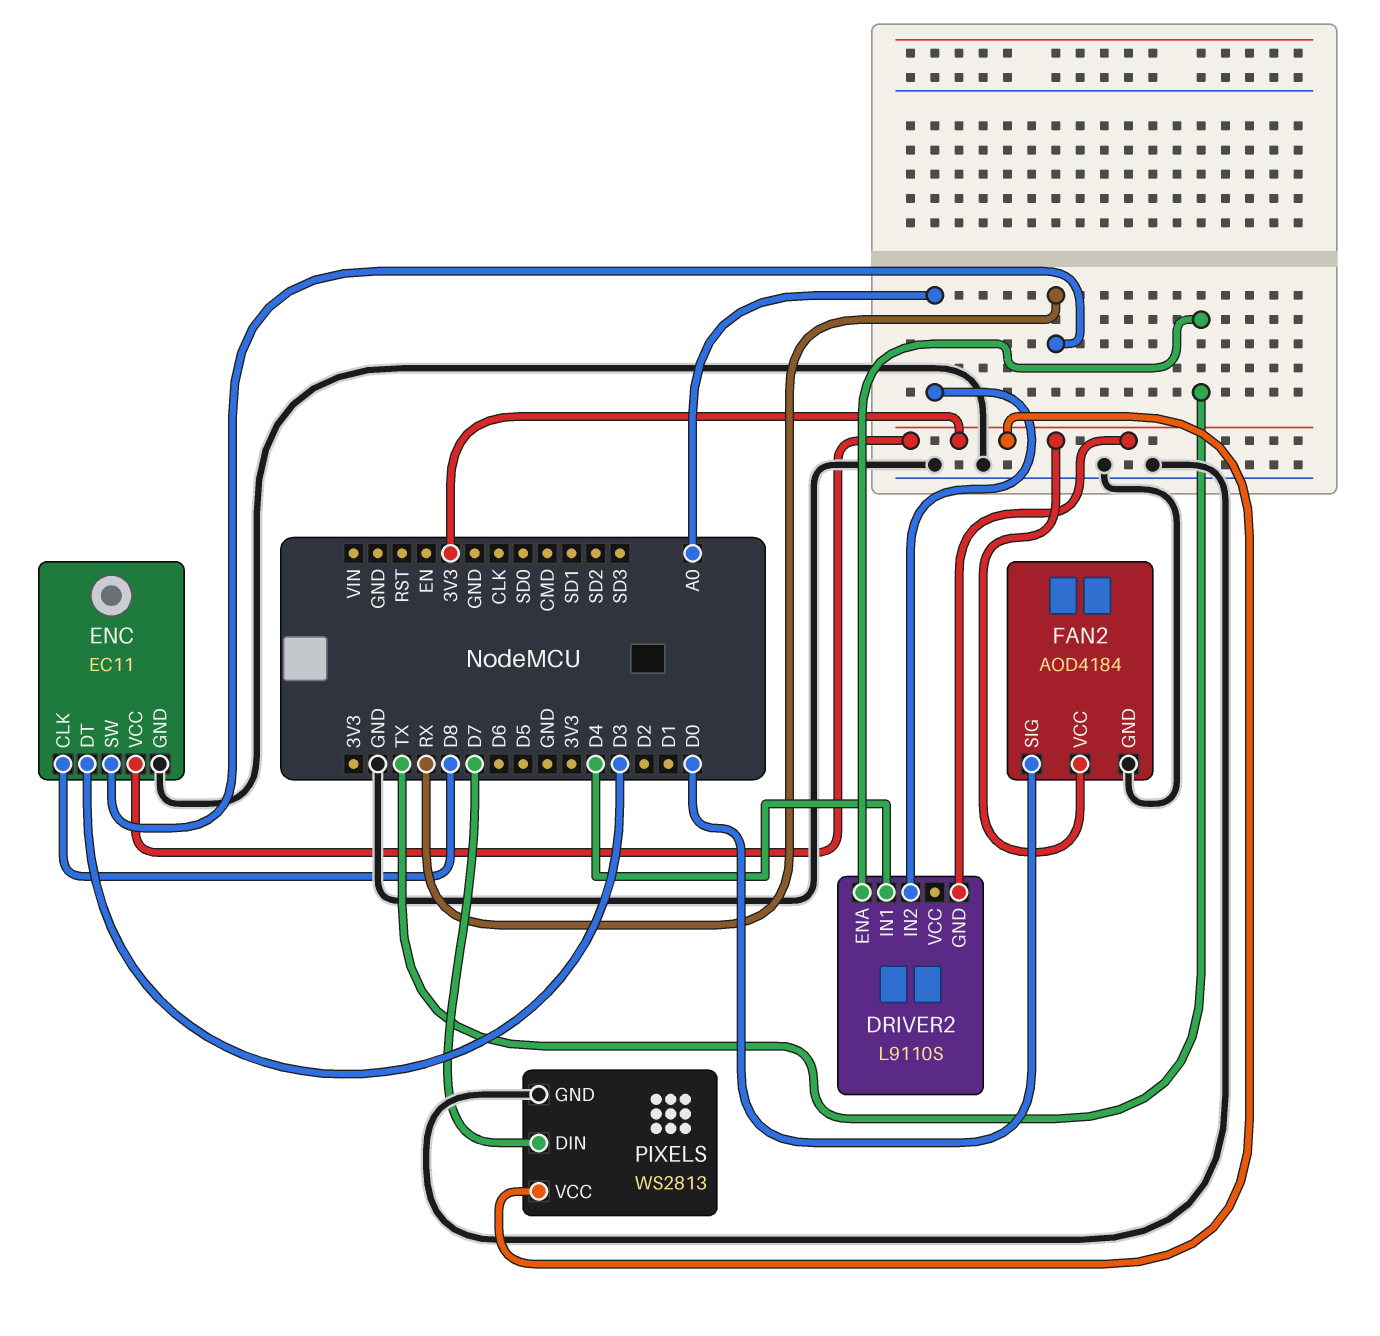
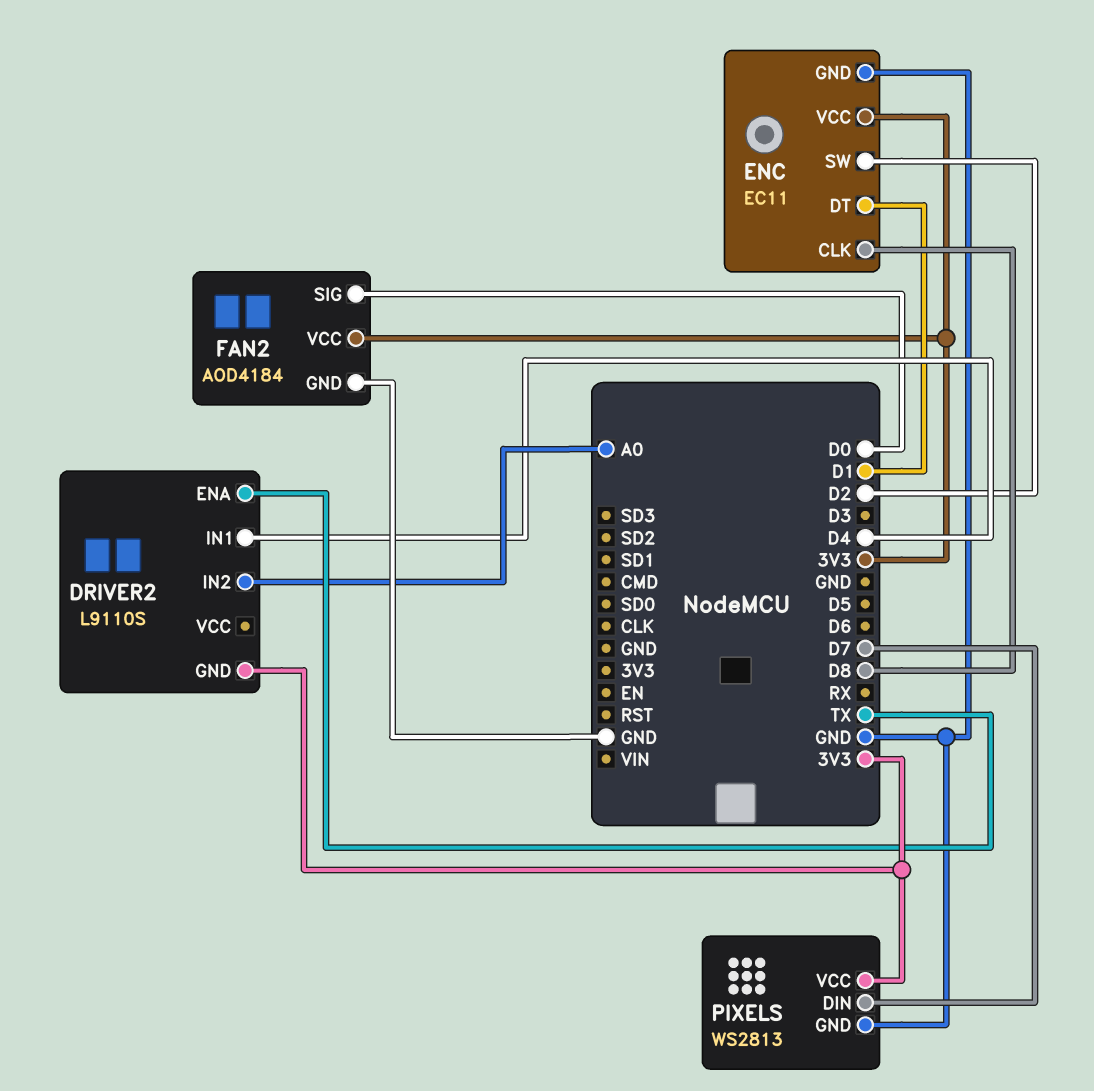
ENC pin DT: D3 -> D1
ENC pin SW: RX -> D2

